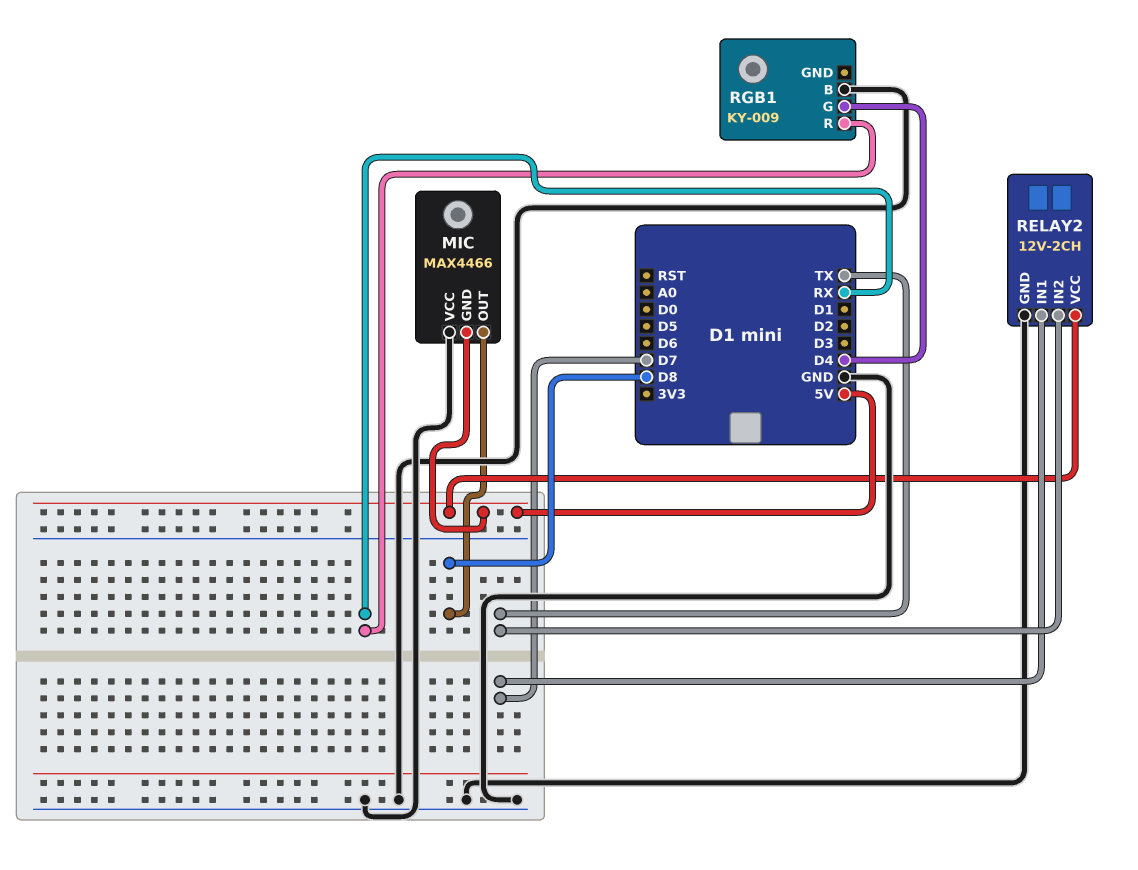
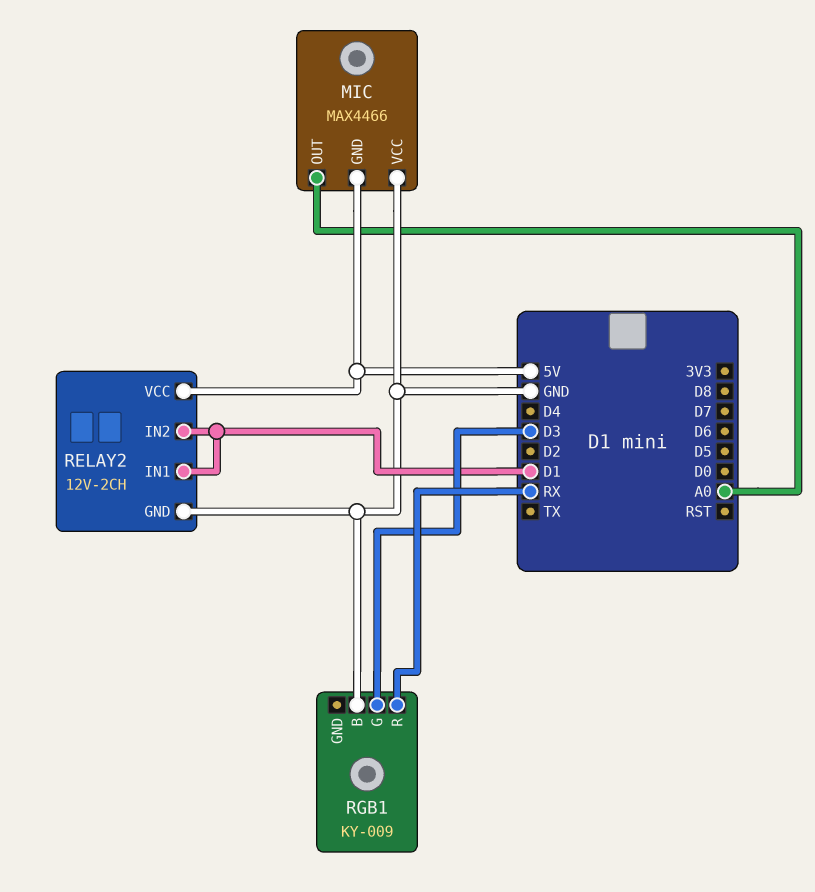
MIC pin OUT: D8 -> A0
RELAY2 pin IN1: D7 -> D1
RELAY2 pin IN2: TX -> D1
RGB1 pin G: D4 -> D3

